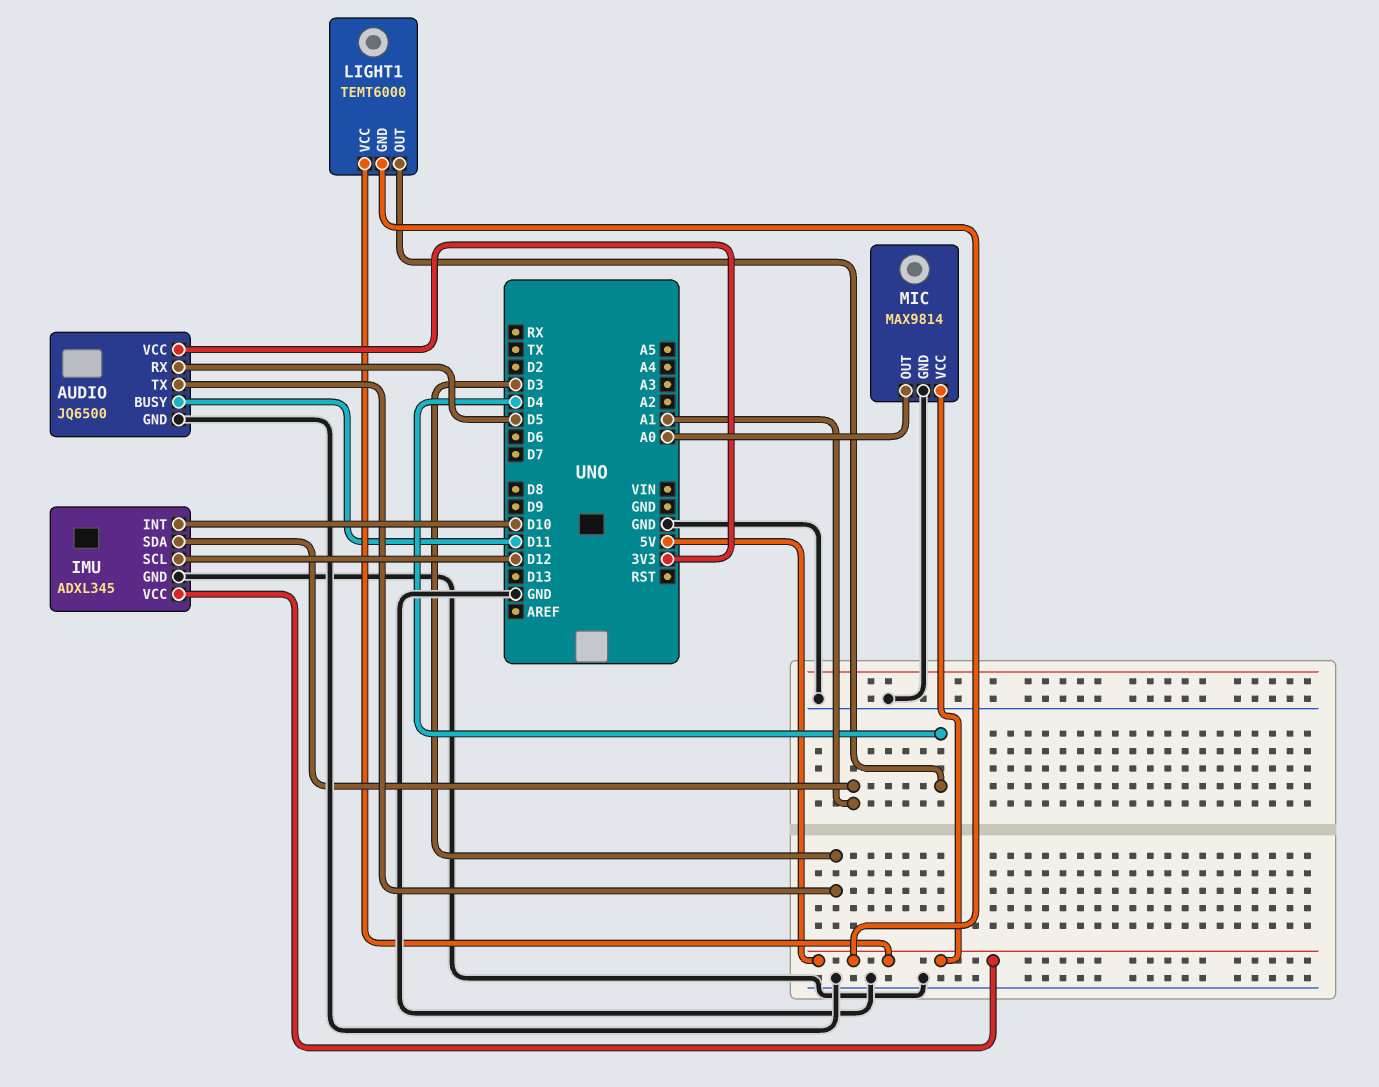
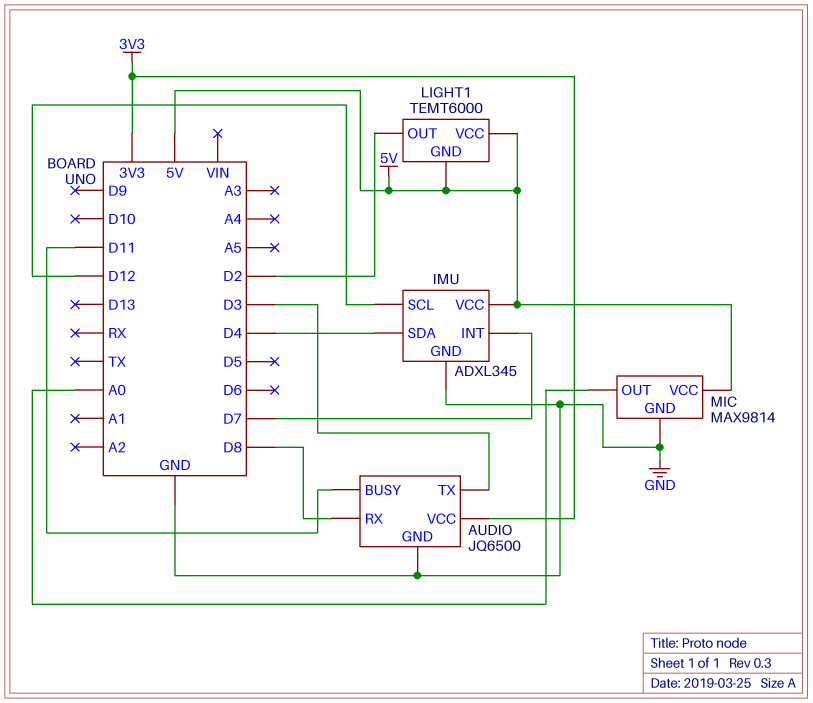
AUDIO pin RX: D5 -> D8
IMU pin INT: D10 -> D7
IMU pin SDA: A1 -> D4
LIGHT1 pin OUT: D4 -> D2

